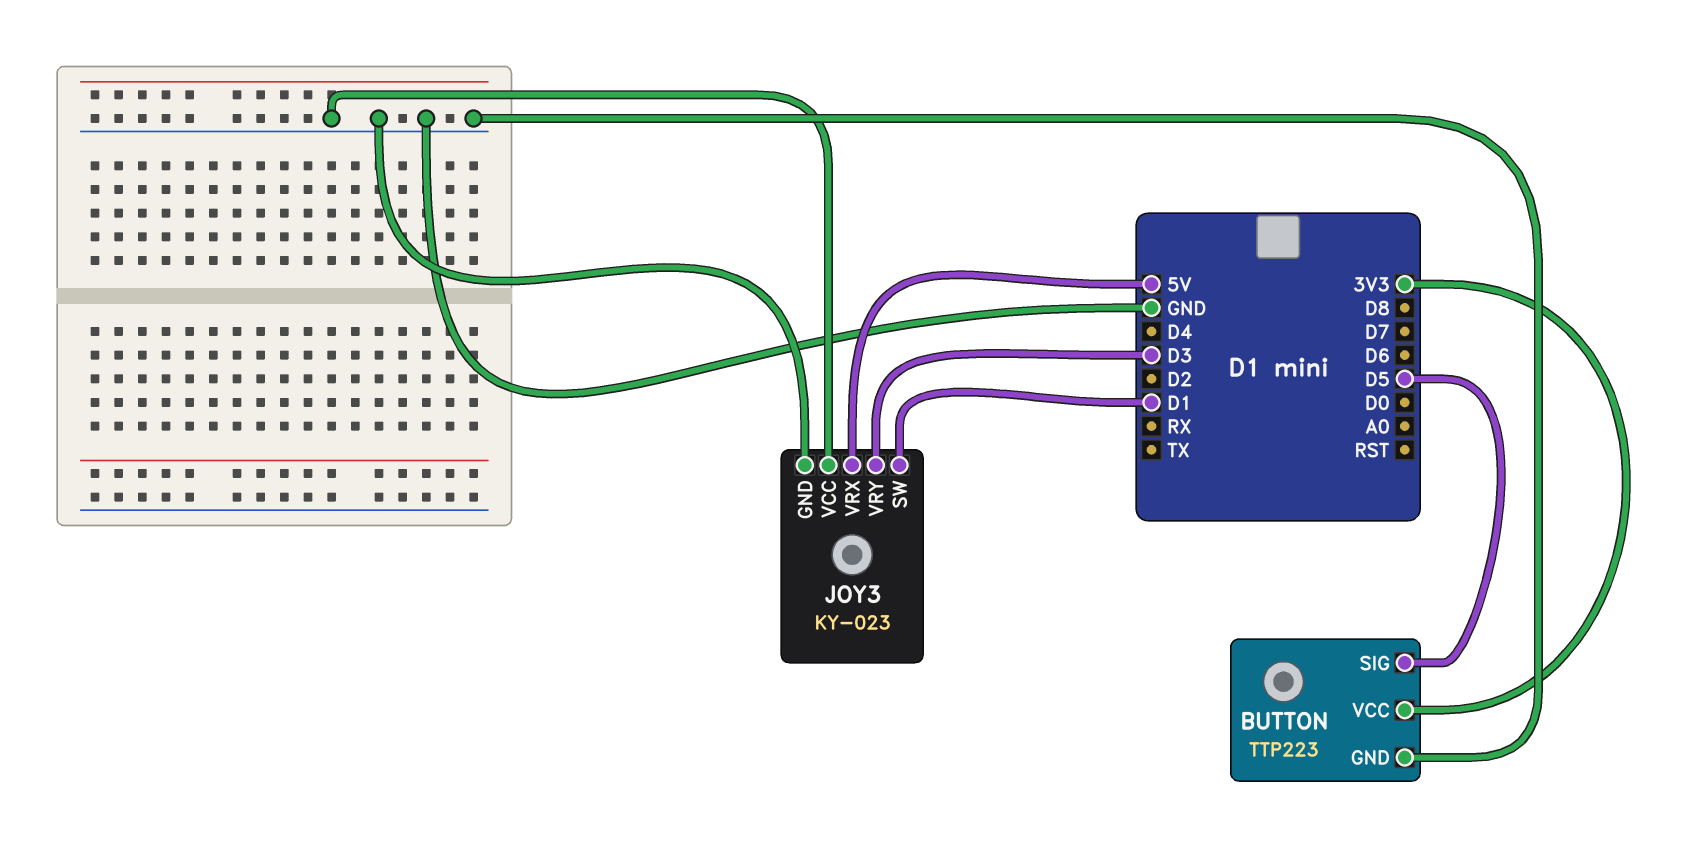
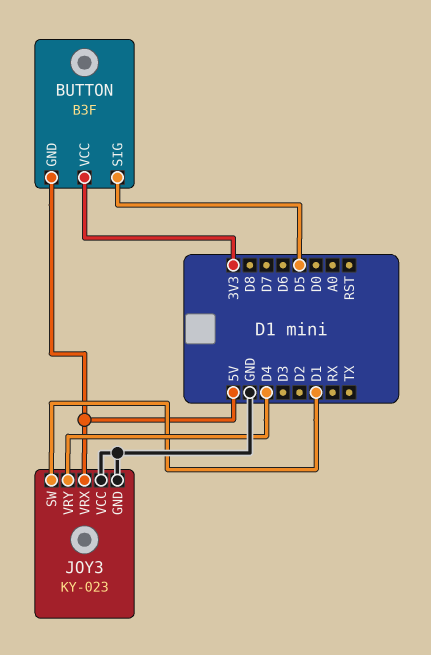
BUTTON: TTP223 -> B3F
BUTTON pin GND: GND -> 5V
JOY3 pin VRY: D3 -> D4

